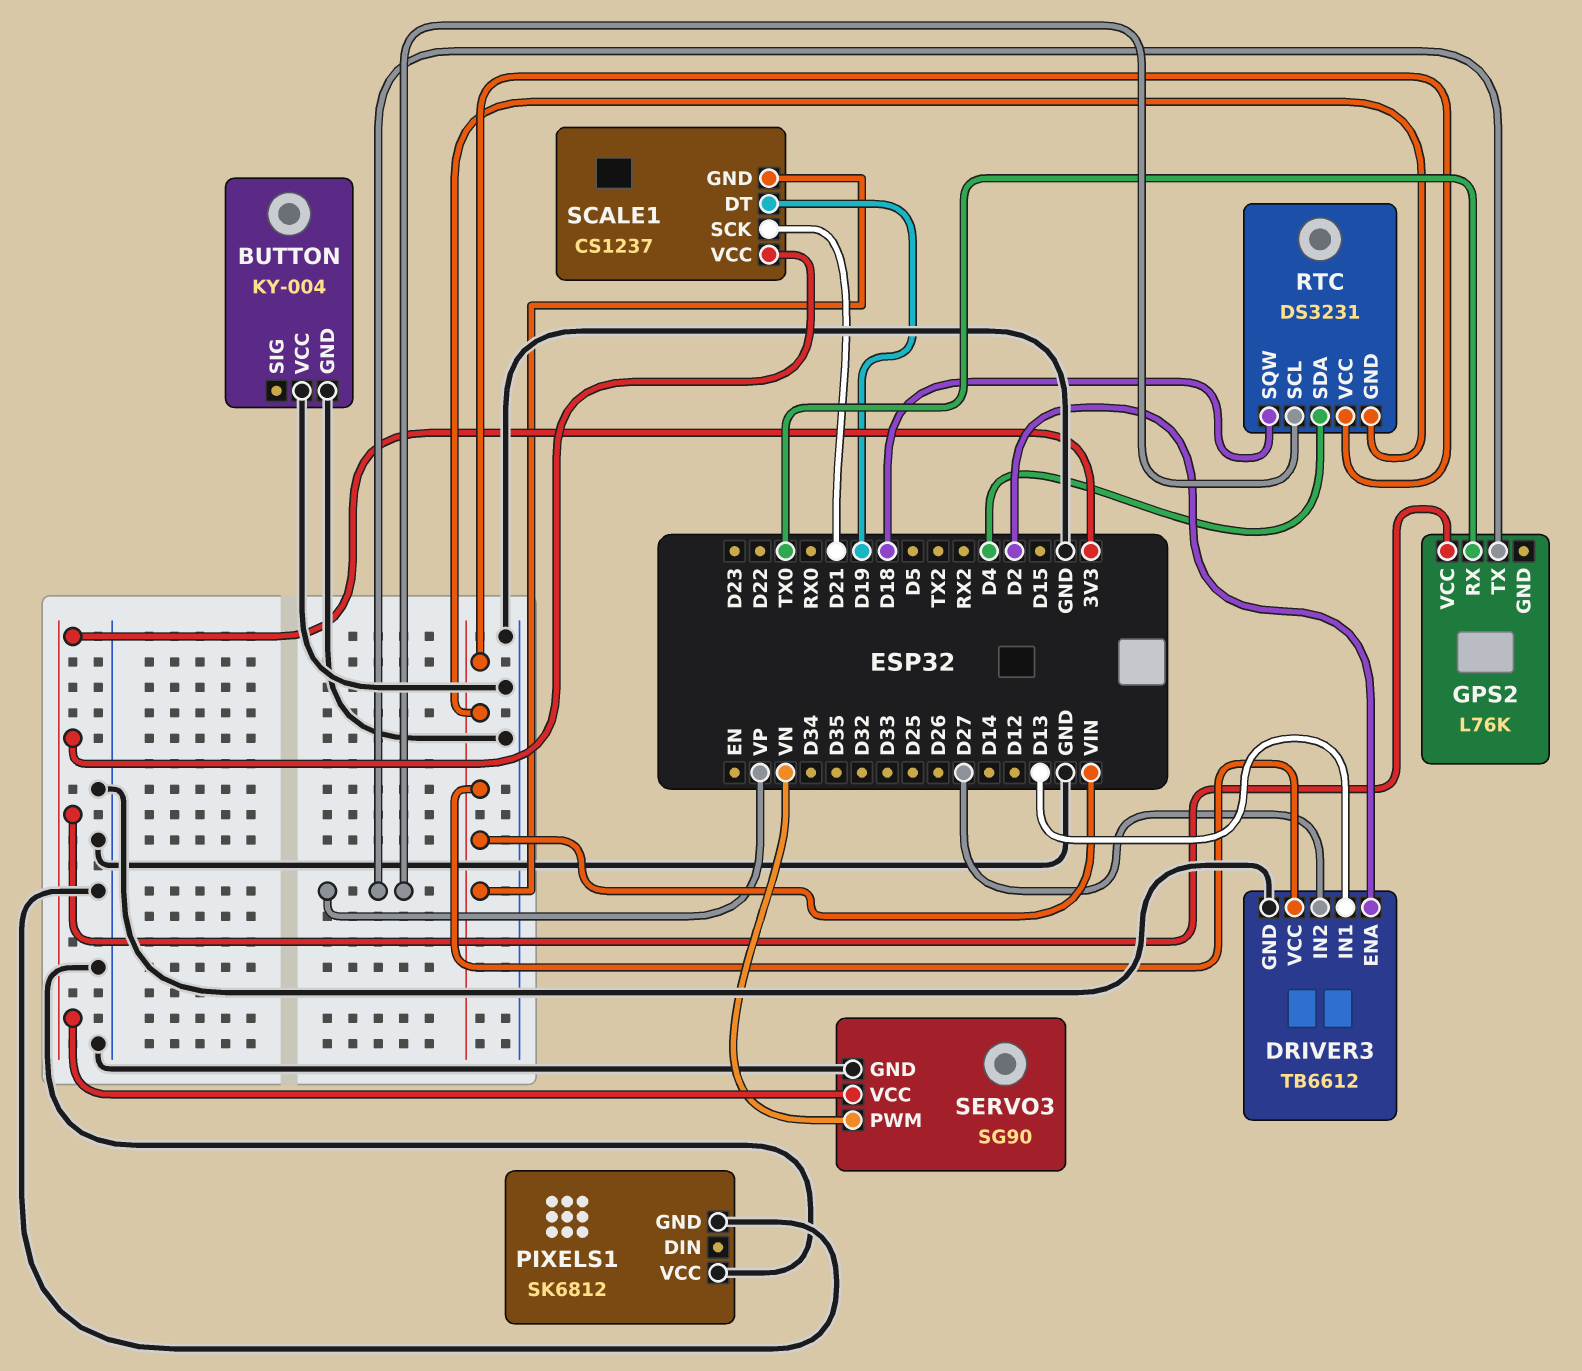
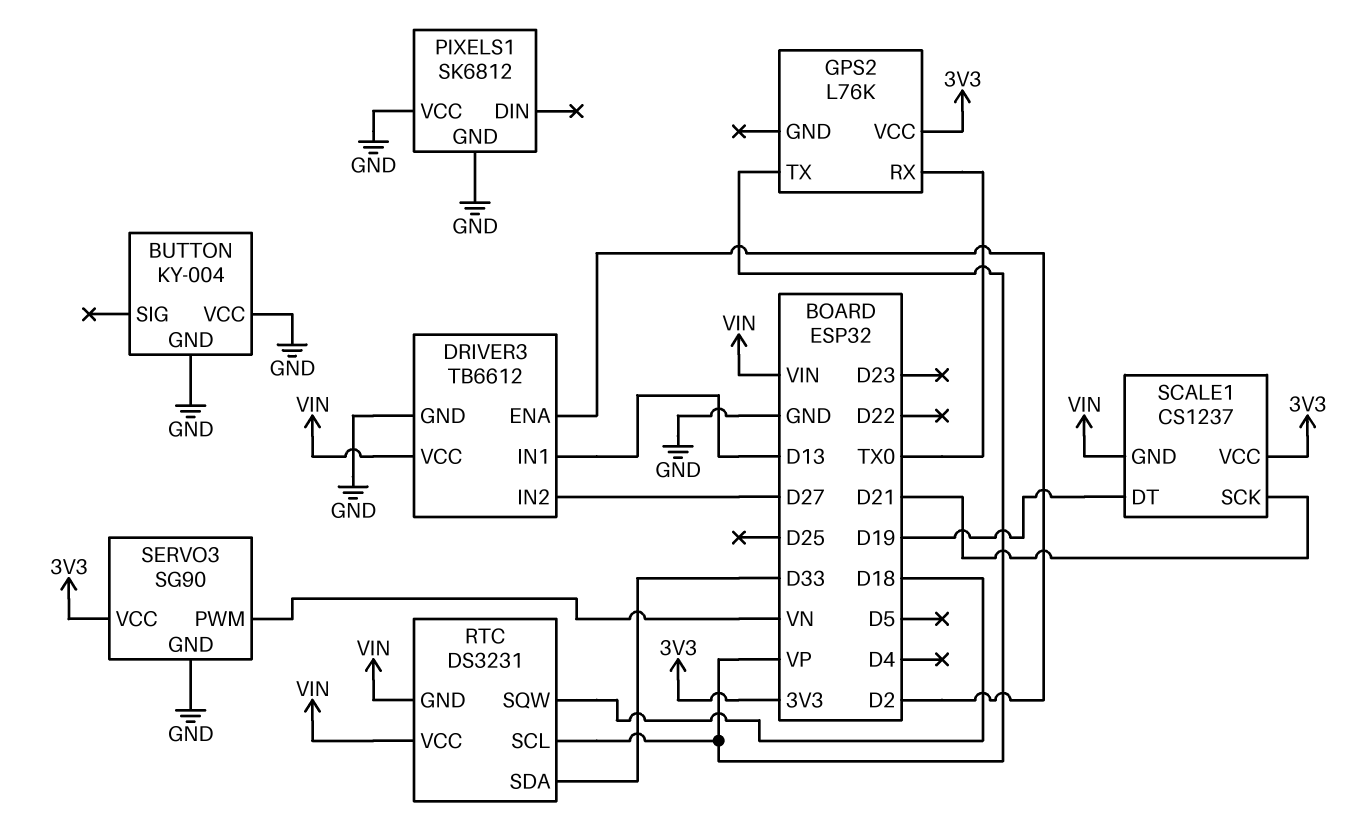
RTC pin SDA: D4 -> D33

